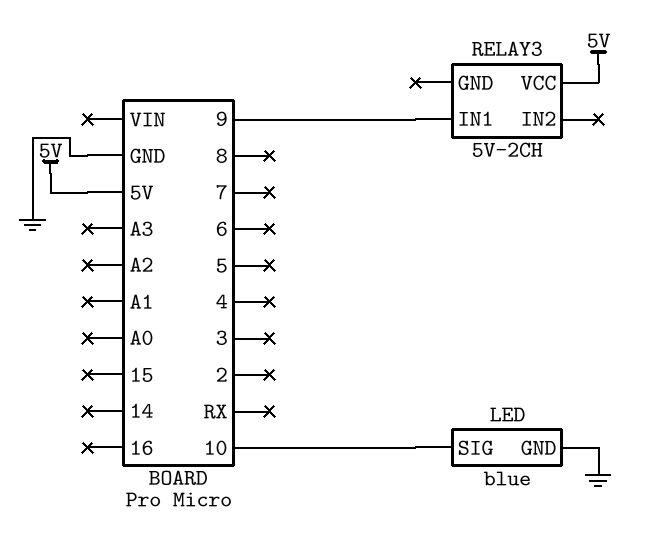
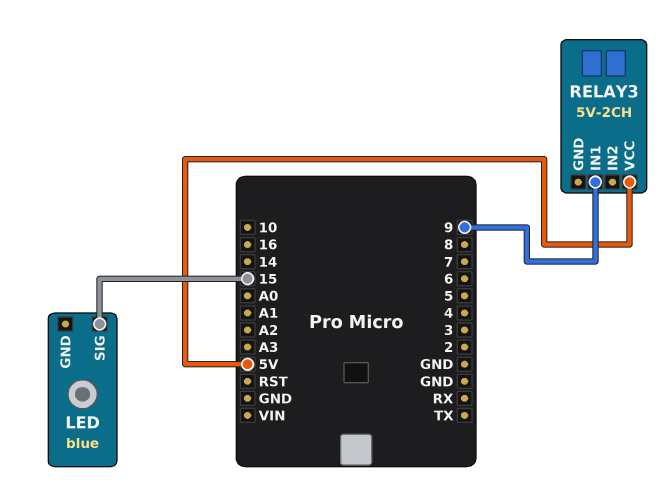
LED pin GND: GND -> none
LED pin SIG: 10 -> 15

